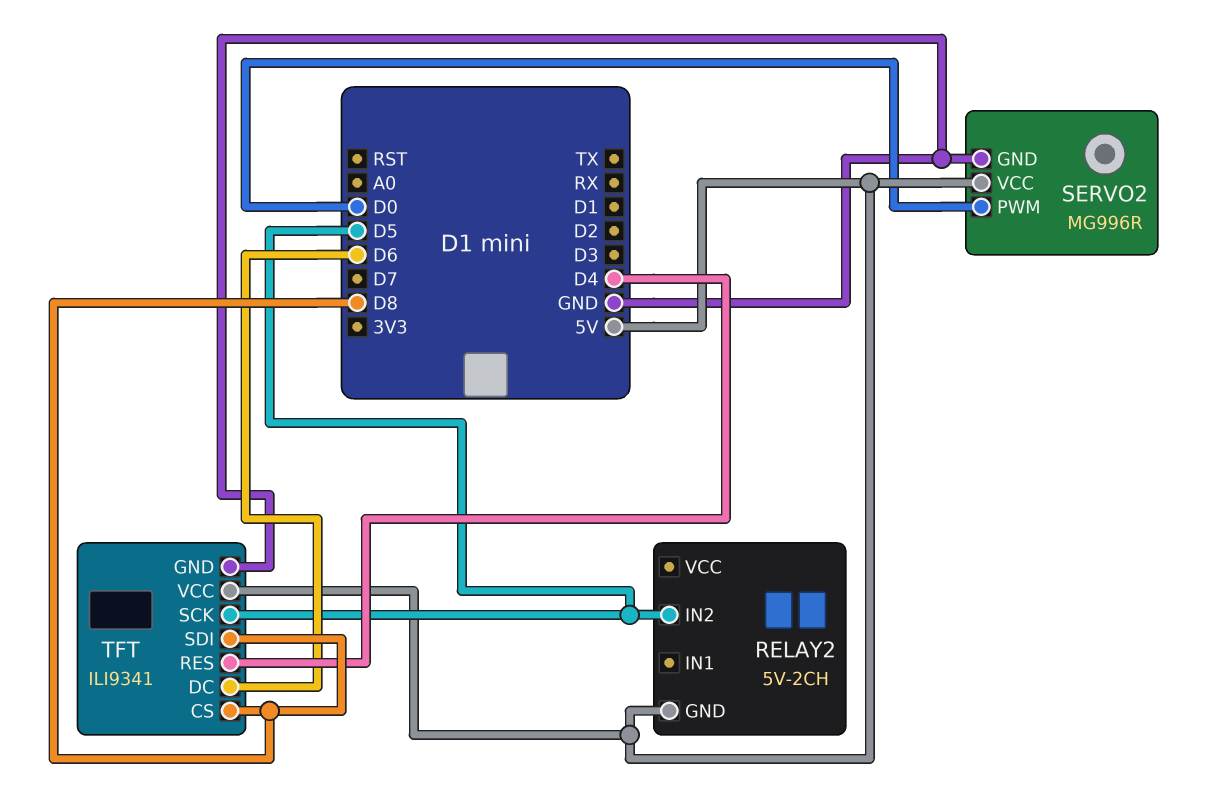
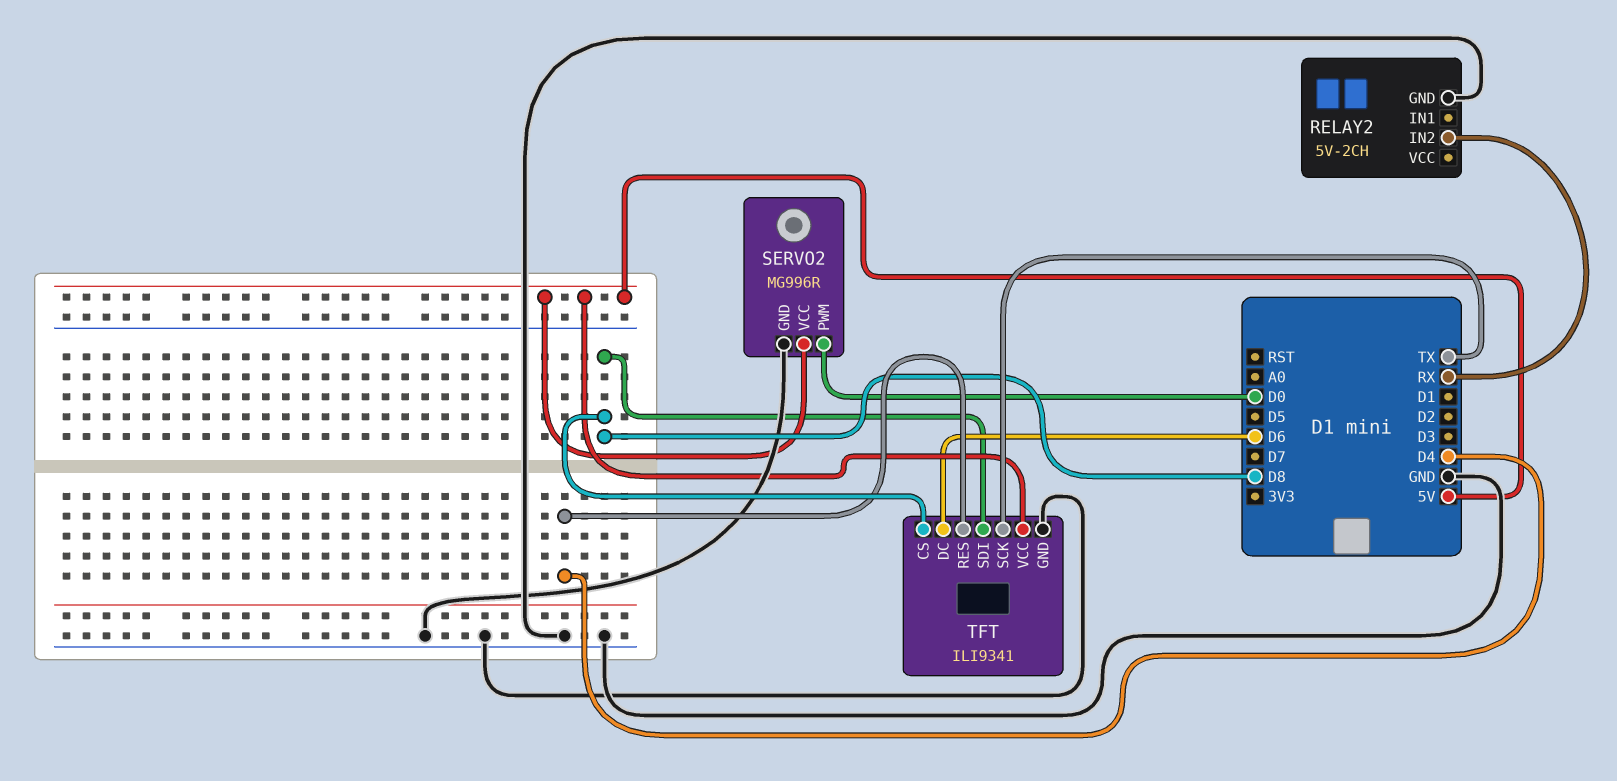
RELAY2 pin GND: 5V -> GND
RELAY2 pin IN2: D5 -> RX
TFT pin SCK: D5 -> TX

